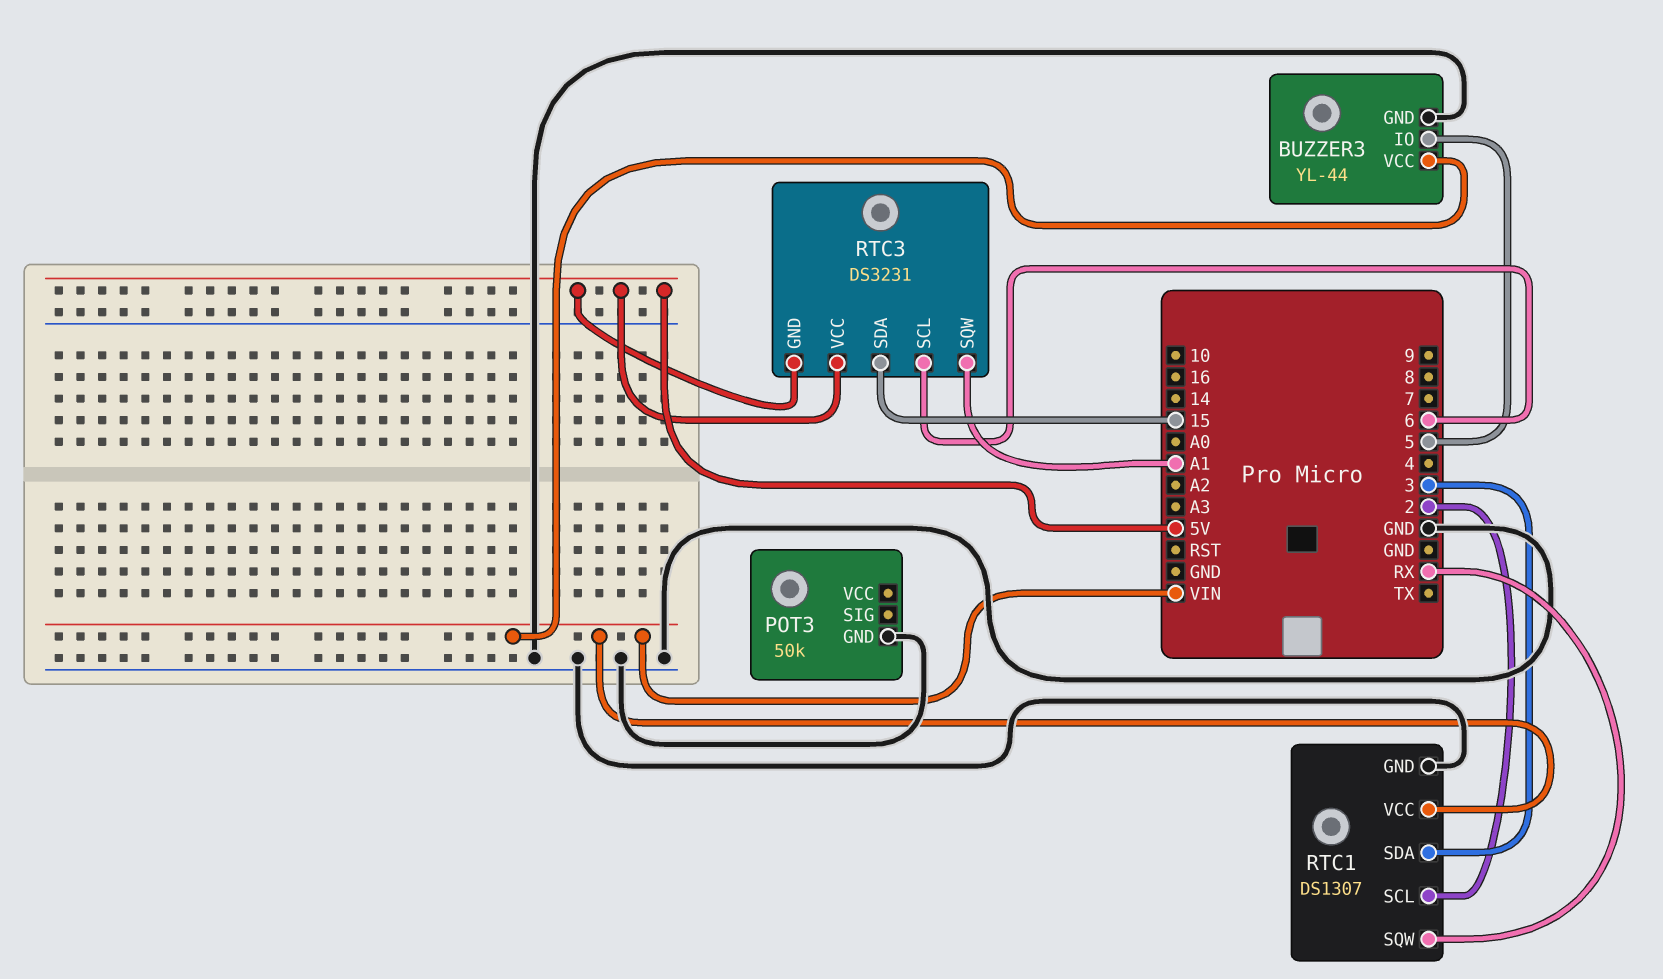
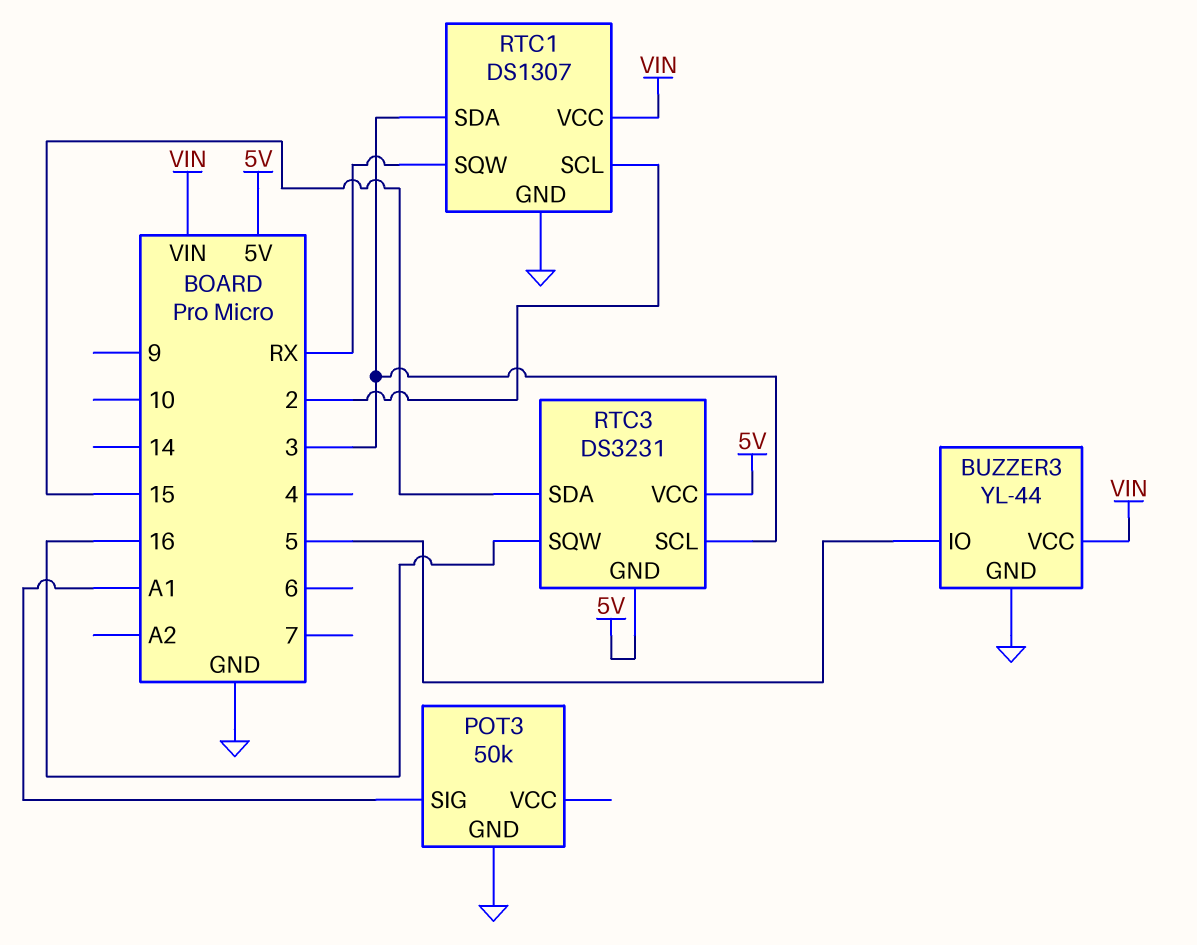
POT3 pin SIG: none -> A1
RTC3 pin SCL: 6 -> 3
RTC3 pin SQW: A1 -> 16

